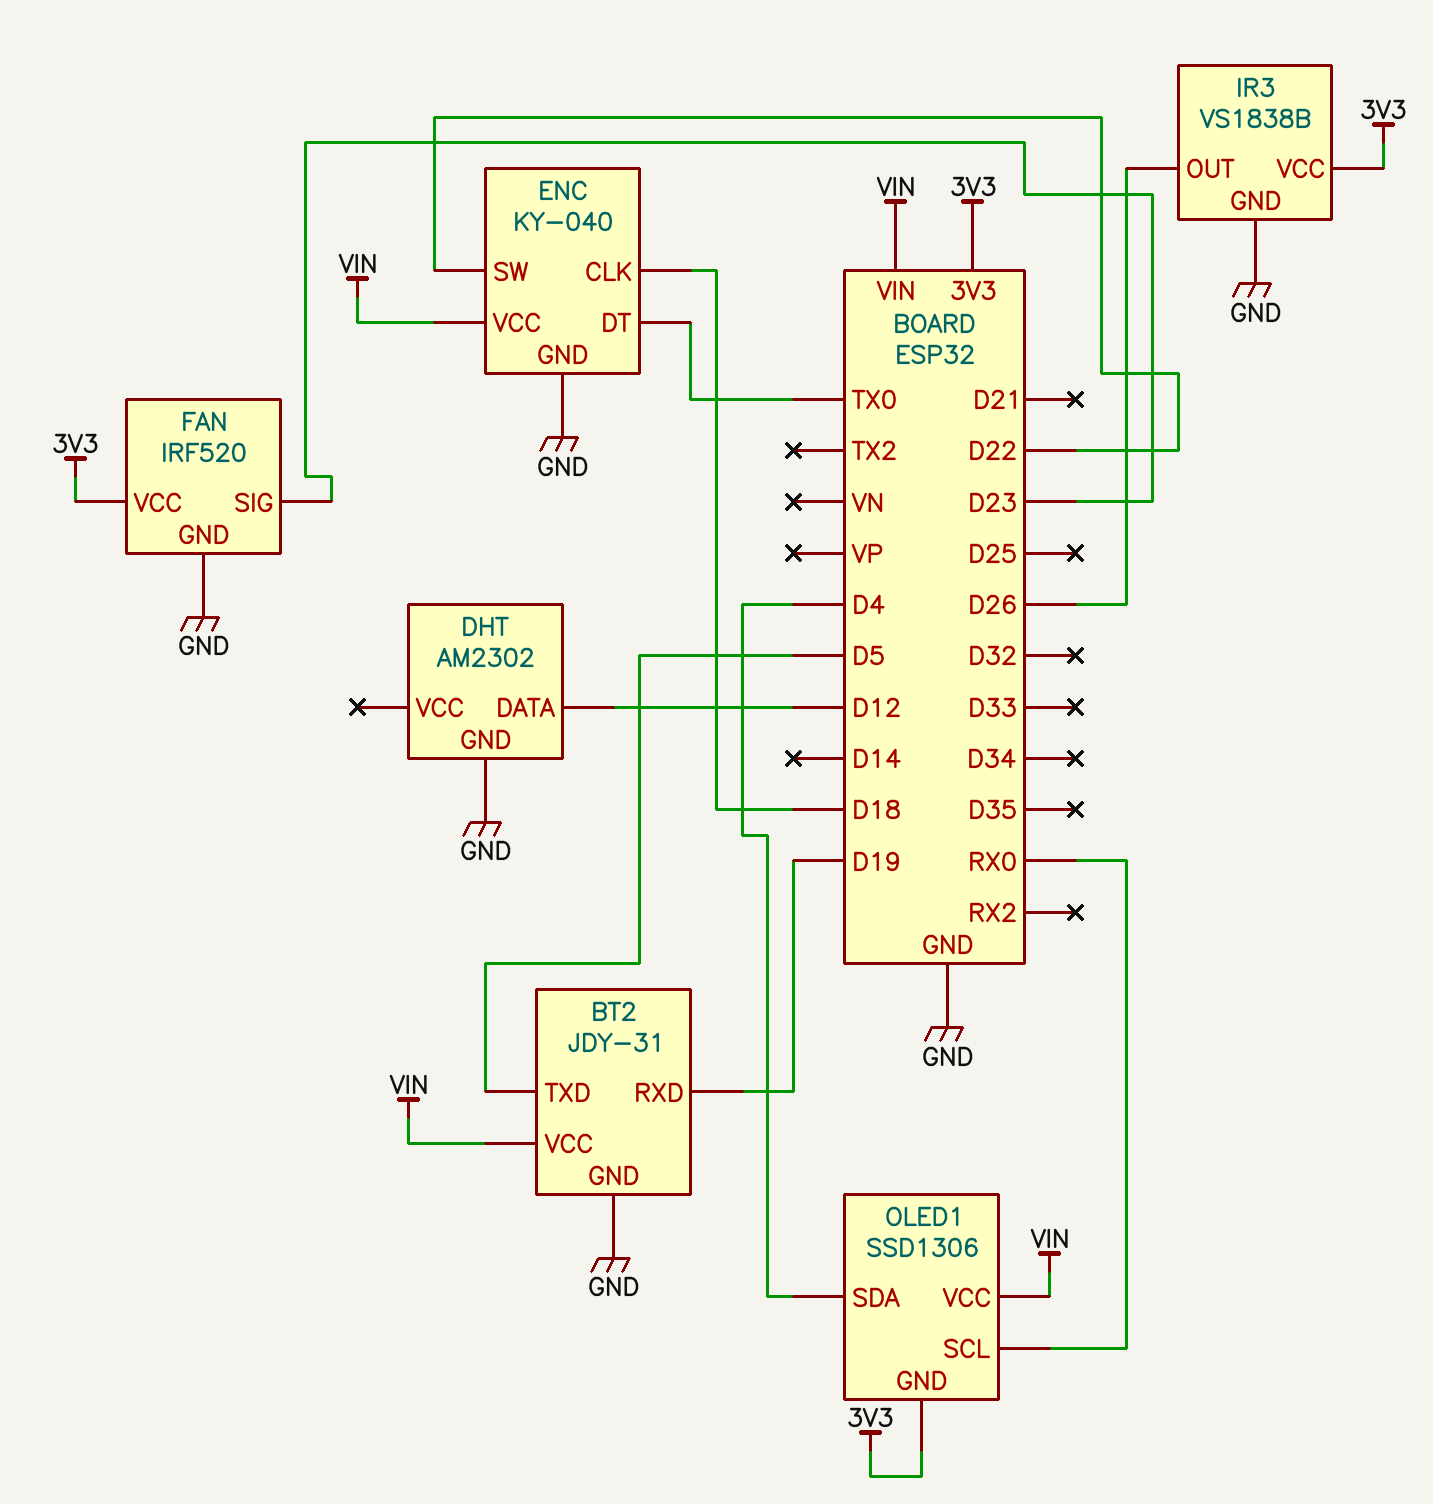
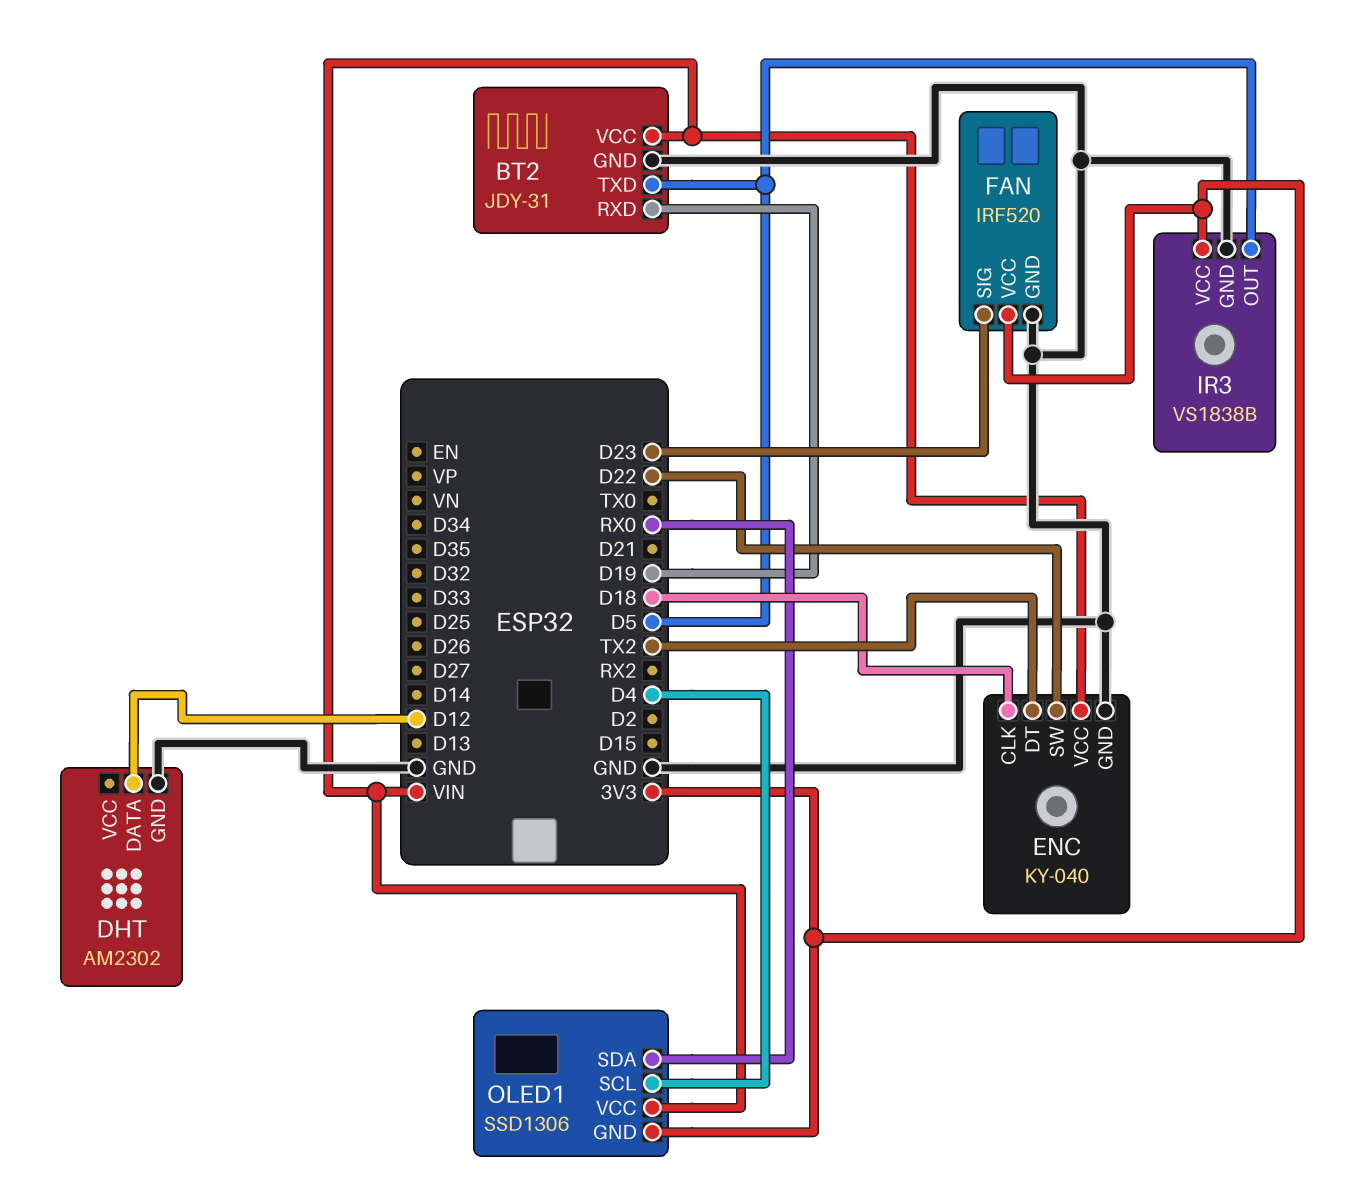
ENC pin DT: TX0 -> TX2
IR3 pin OUT: D26 -> D5
OLED1 pin SCL: RX0 -> D4
OLED1 pin SDA: D4 -> RX0

